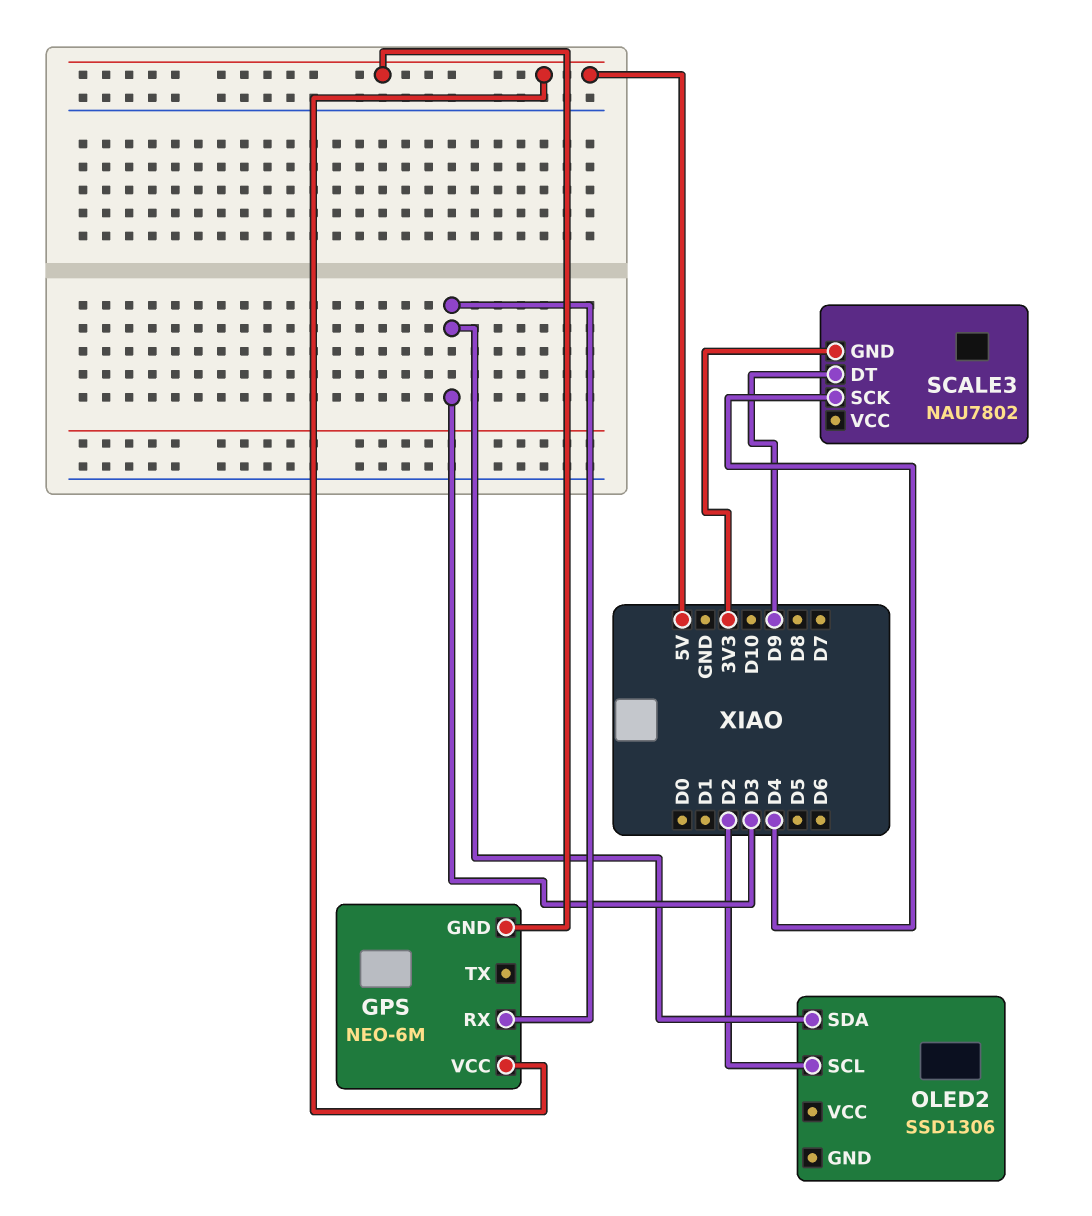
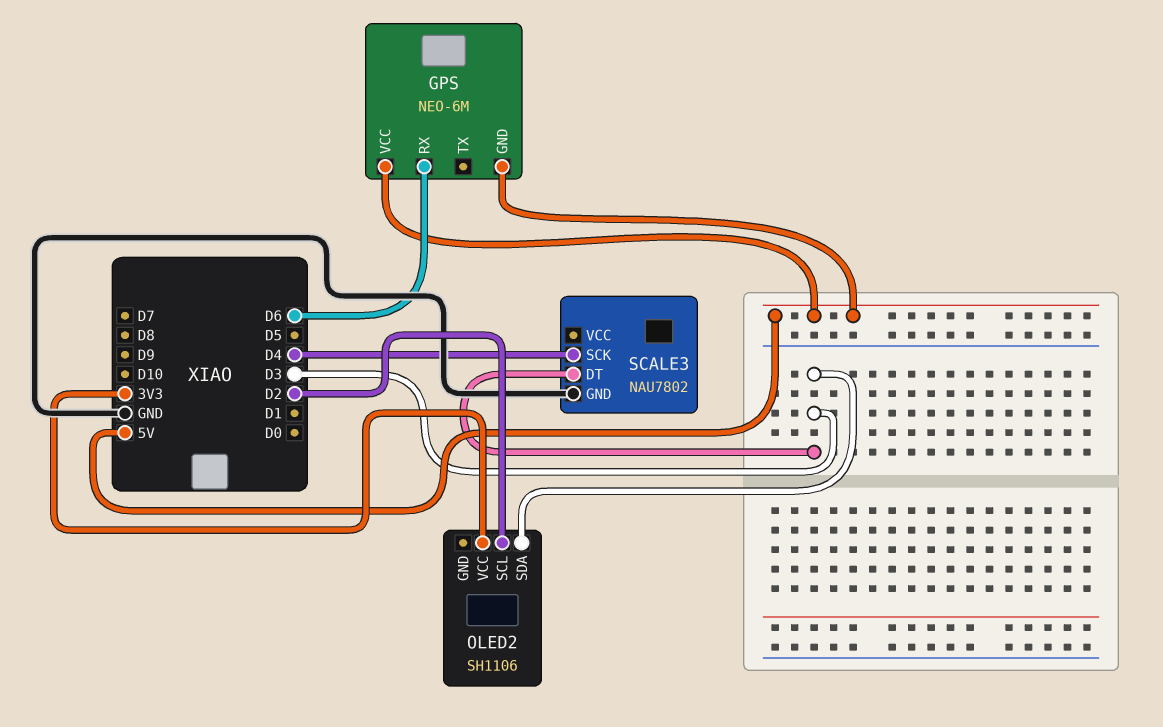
GPS pin RX: D3 -> D6
OLED2: SSD1306 -> SH1106
OLED2 pin VCC: none -> 3V3
SCALE3 pin DT: D9 -> D3
SCALE3 pin GND: 3V3 -> GND

